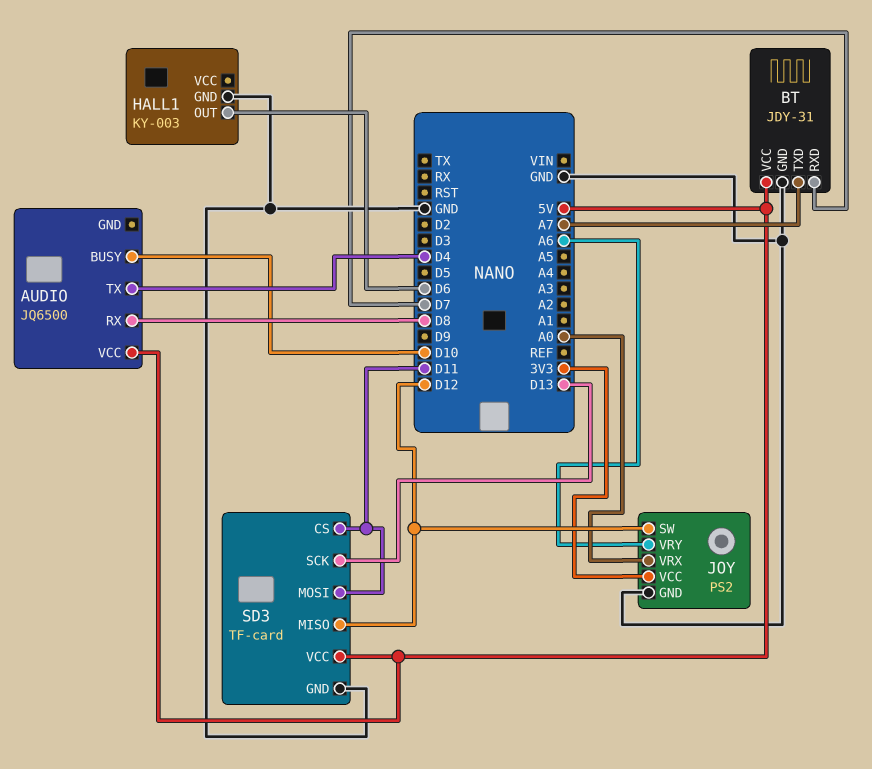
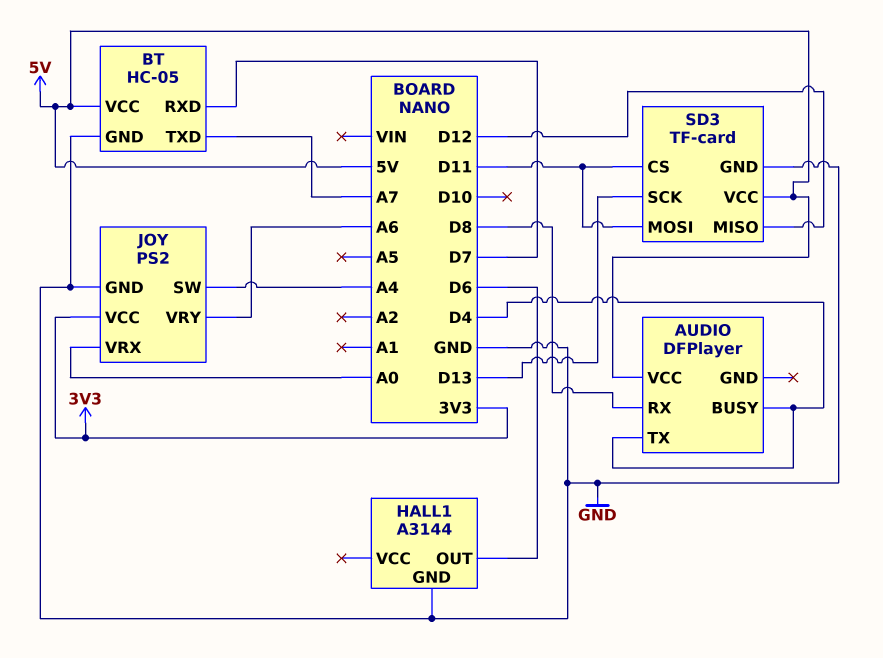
AUDIO: JQ6500 -> DFPlayer
AUDIO pin BUSY: D10 -> D4
BT: JDY-31 -> HC-05
HALL1: KY-003 -> A3144
JOY pin SW: D12 -> A4

